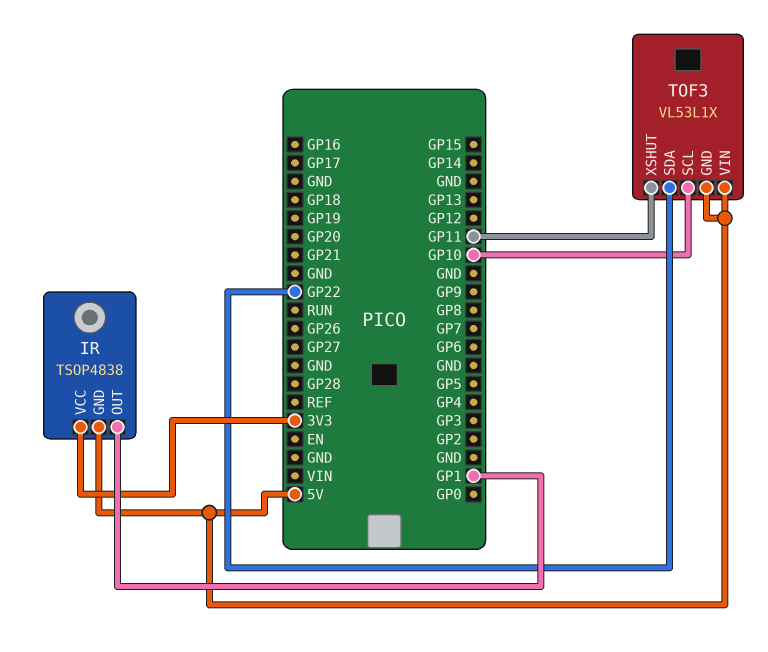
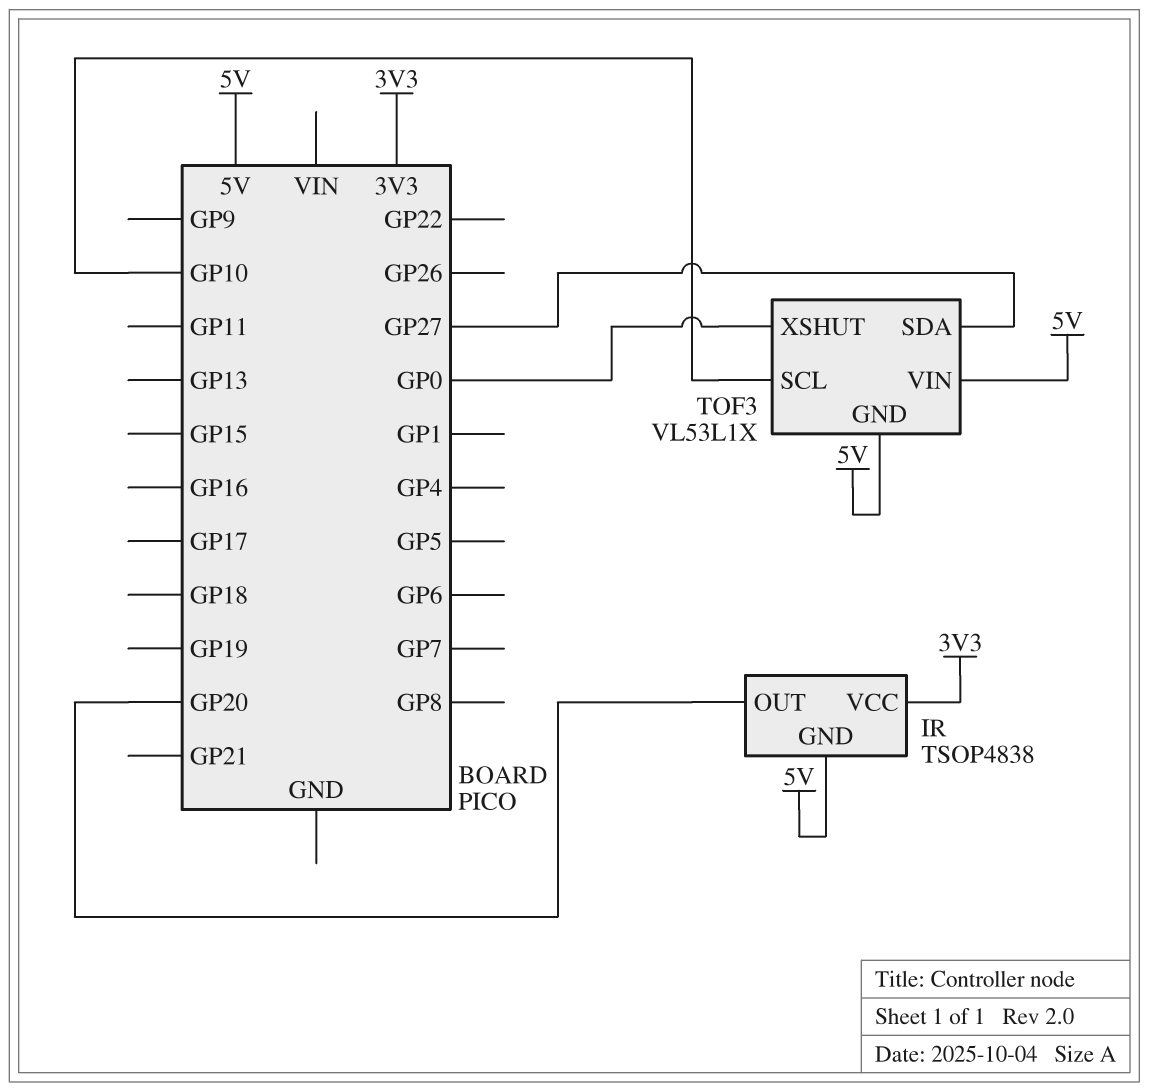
IR pin OUT: GP1 -> GP20
TOF3 pin SDA: GP22 -> GP27
TOF3 pin XSHUT: GP11 -> GP0

